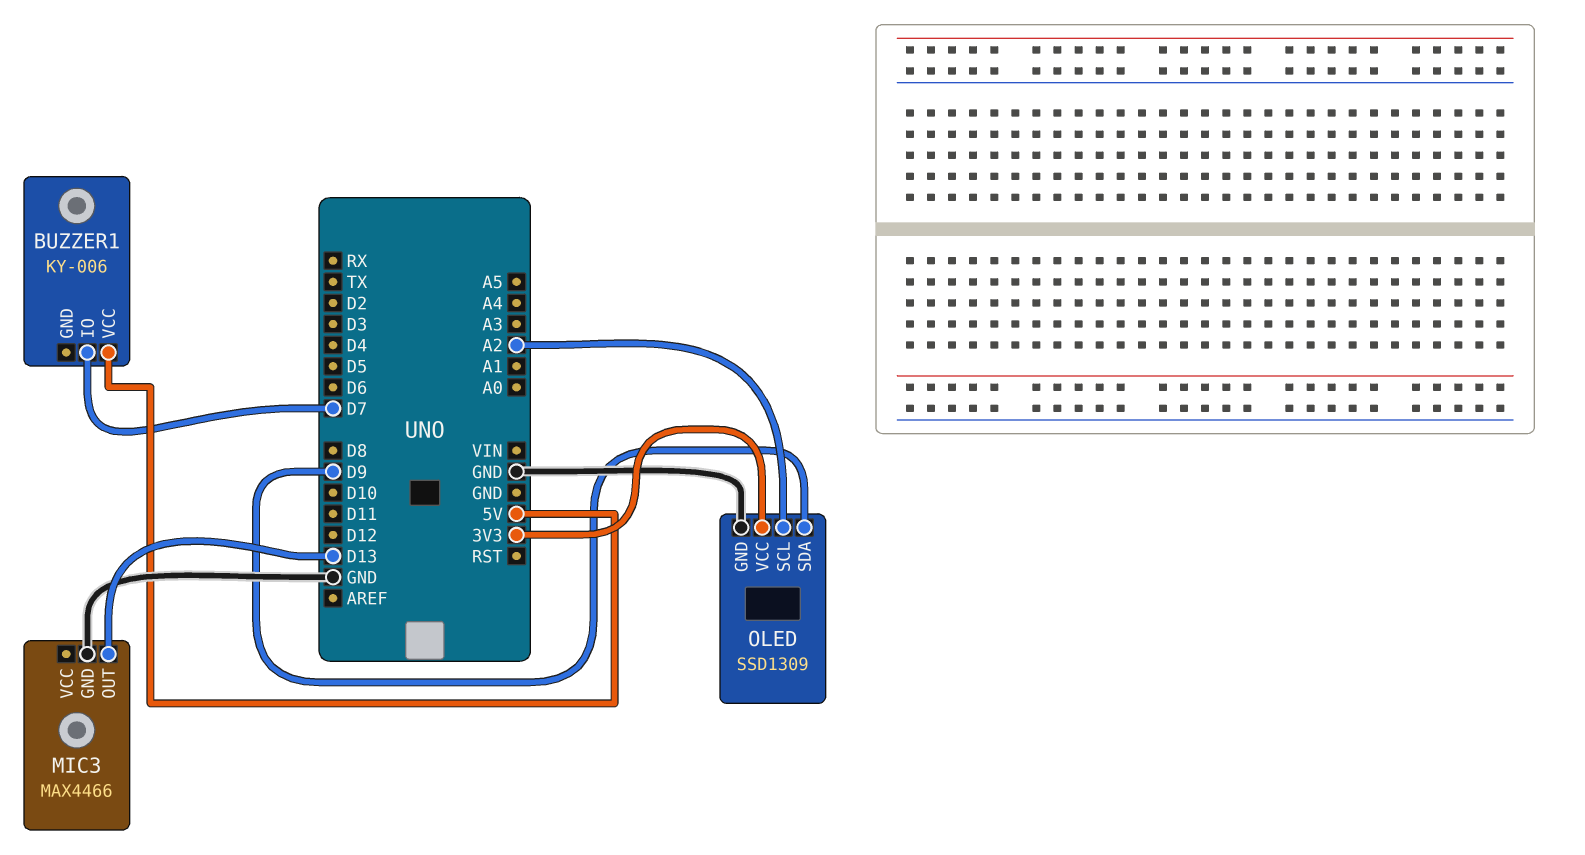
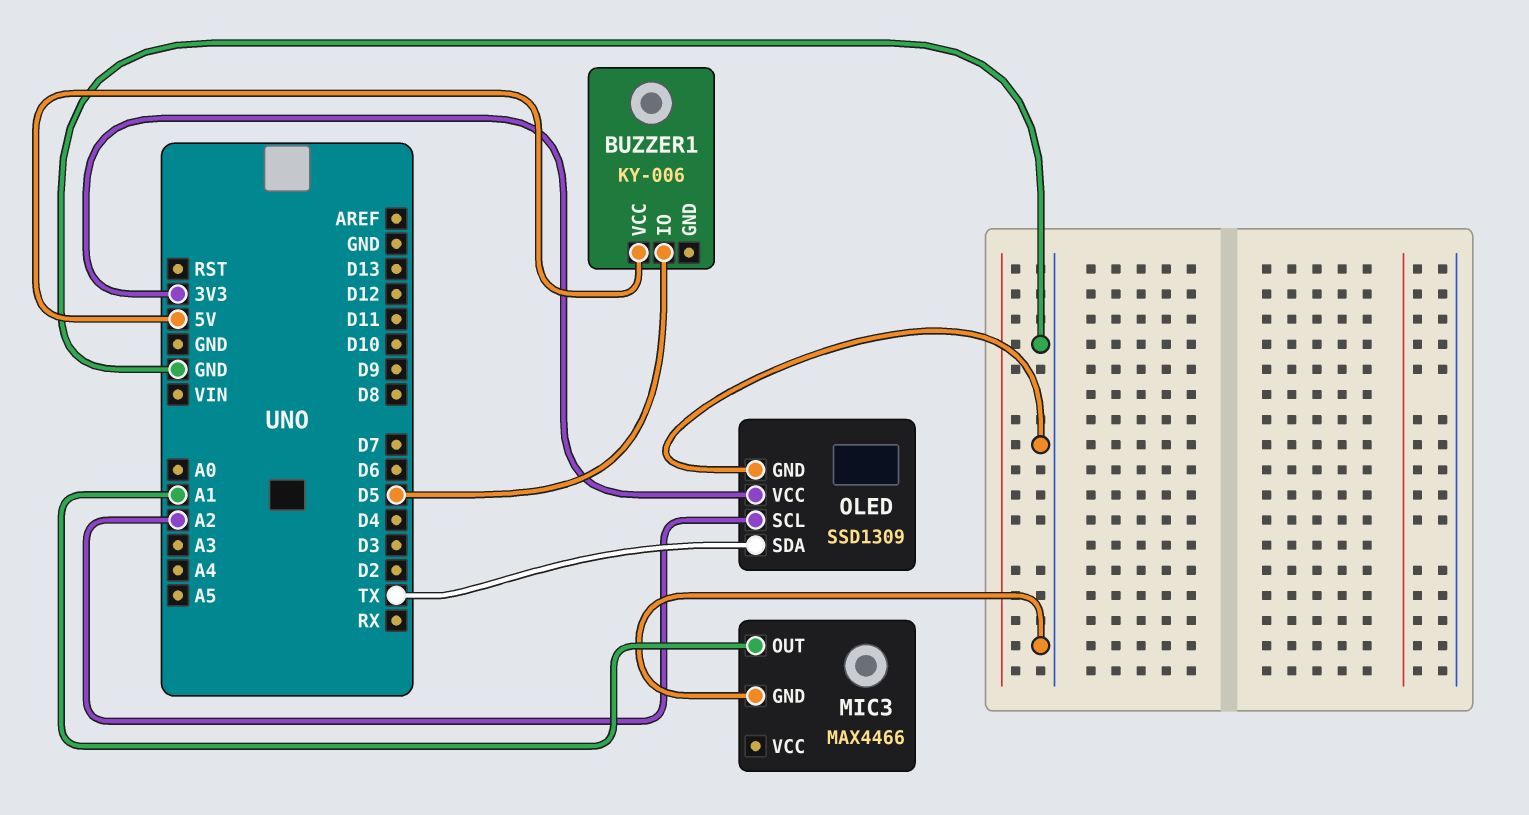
BUZZER1 pin IO: D7 -> D5
MIC3 pin OUT: D13 -> A1
OLED pin SDA: D9 -> TX

